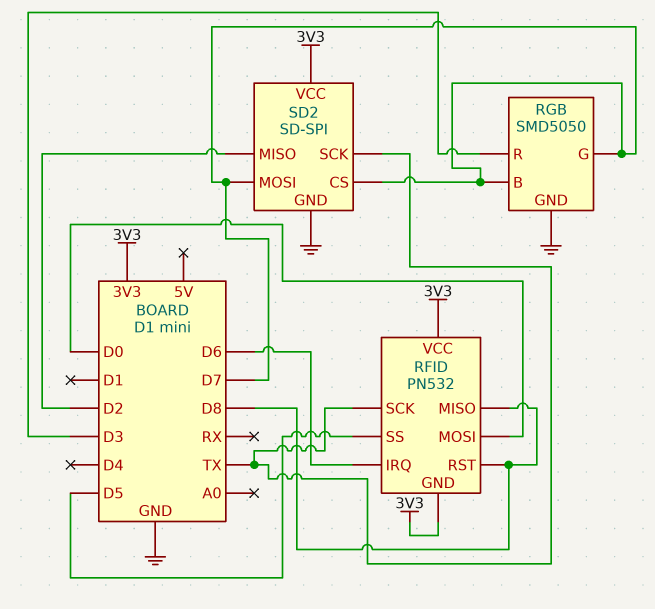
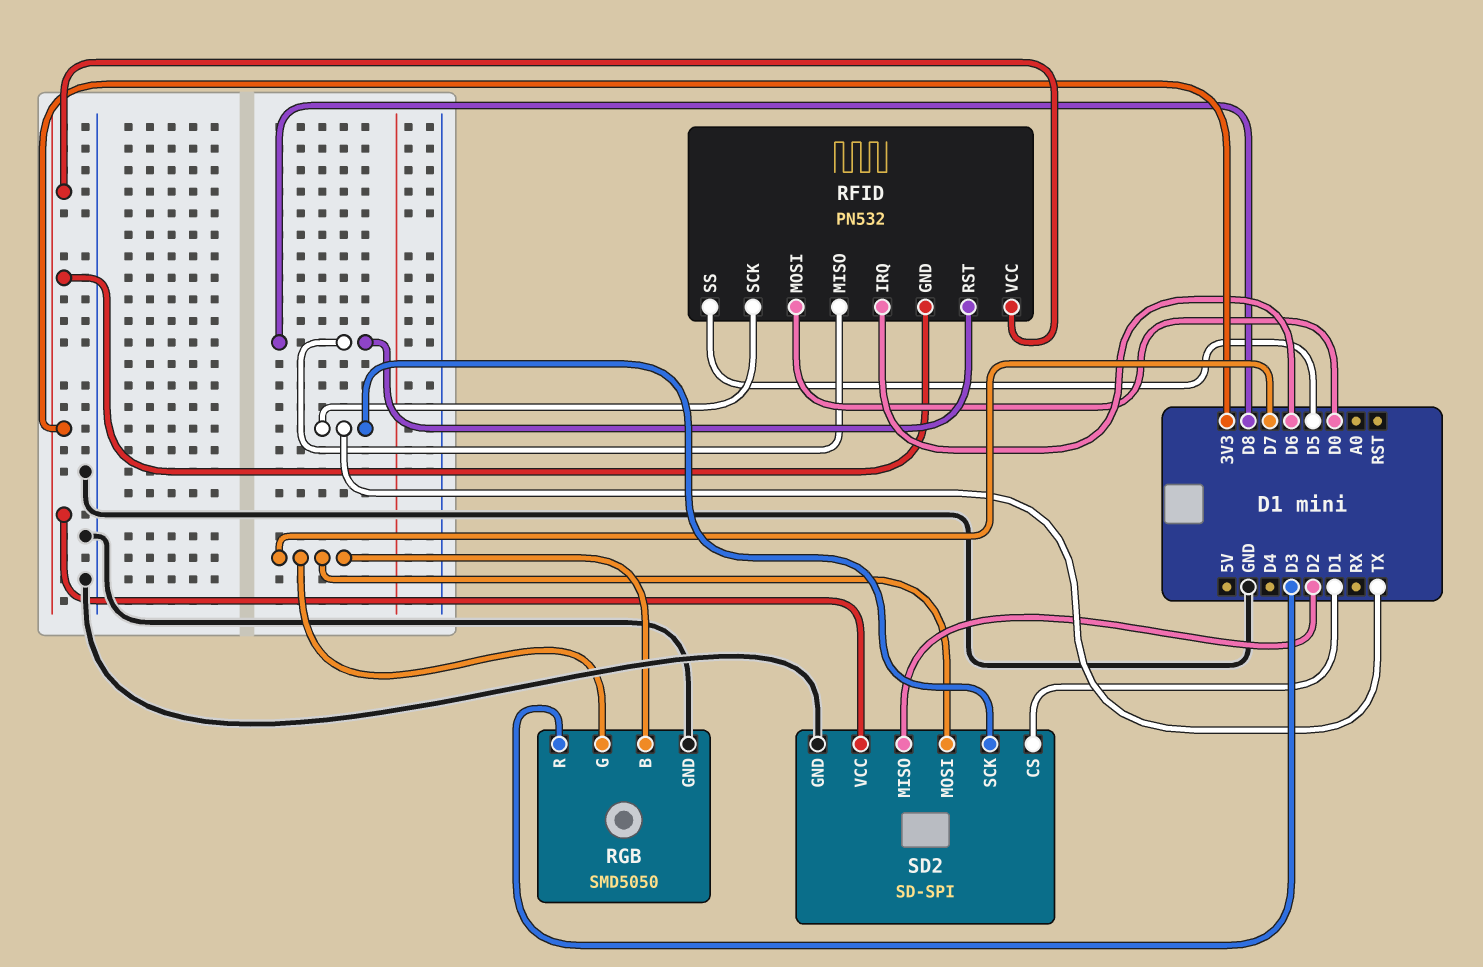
SD2 pin CS: D7 -> D1

